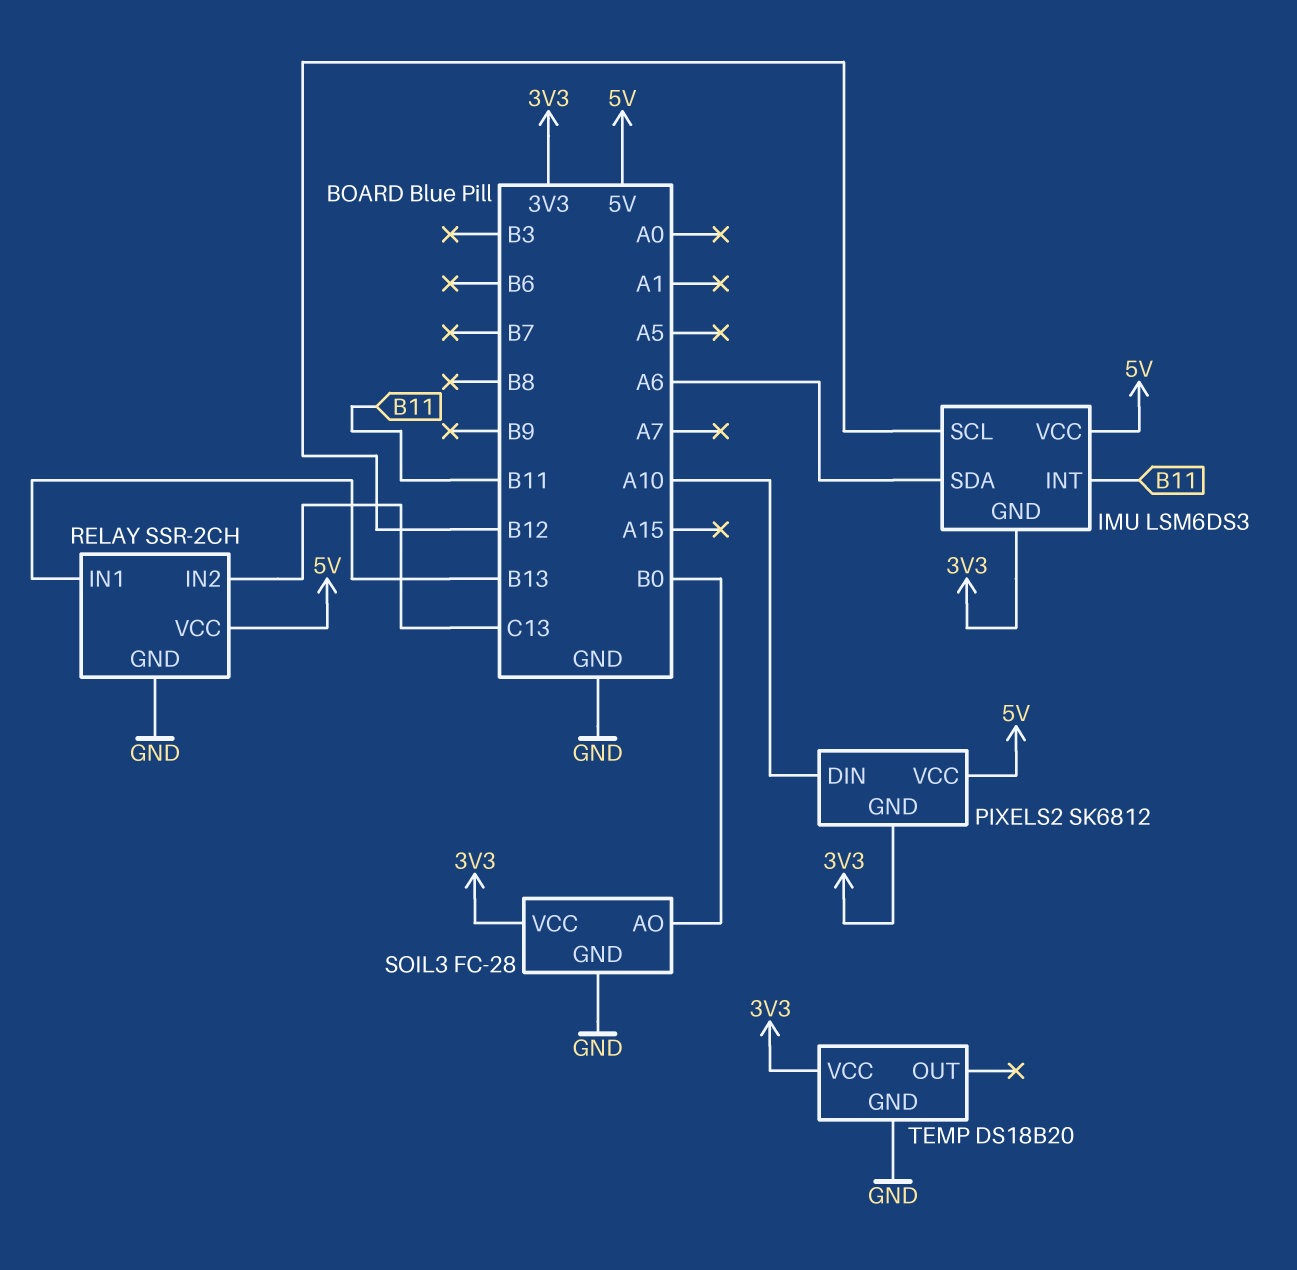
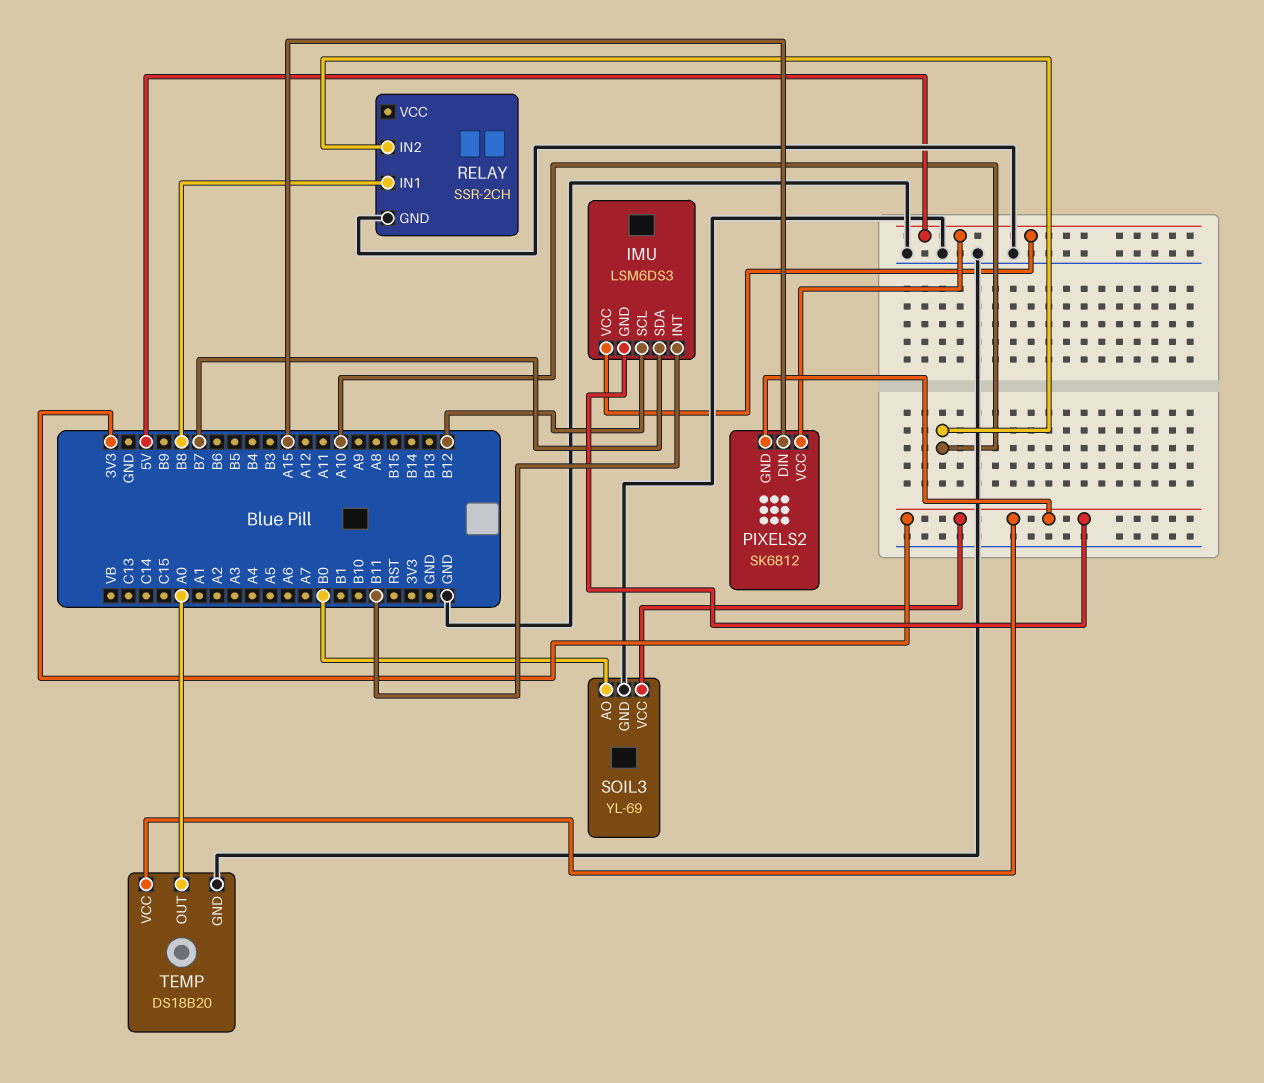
IMU pin SDA: A6 -> B7
PIXELS2 pin DIN: A10 -> A15
RELAY pin IN1: B13 -> B8
RELAY pin IN2: C13 -> A10
RELAY pin VCC: 5V -> none
SOIL3: FC-28 -> YL-69
TEMP pin OUT: none -> A0

